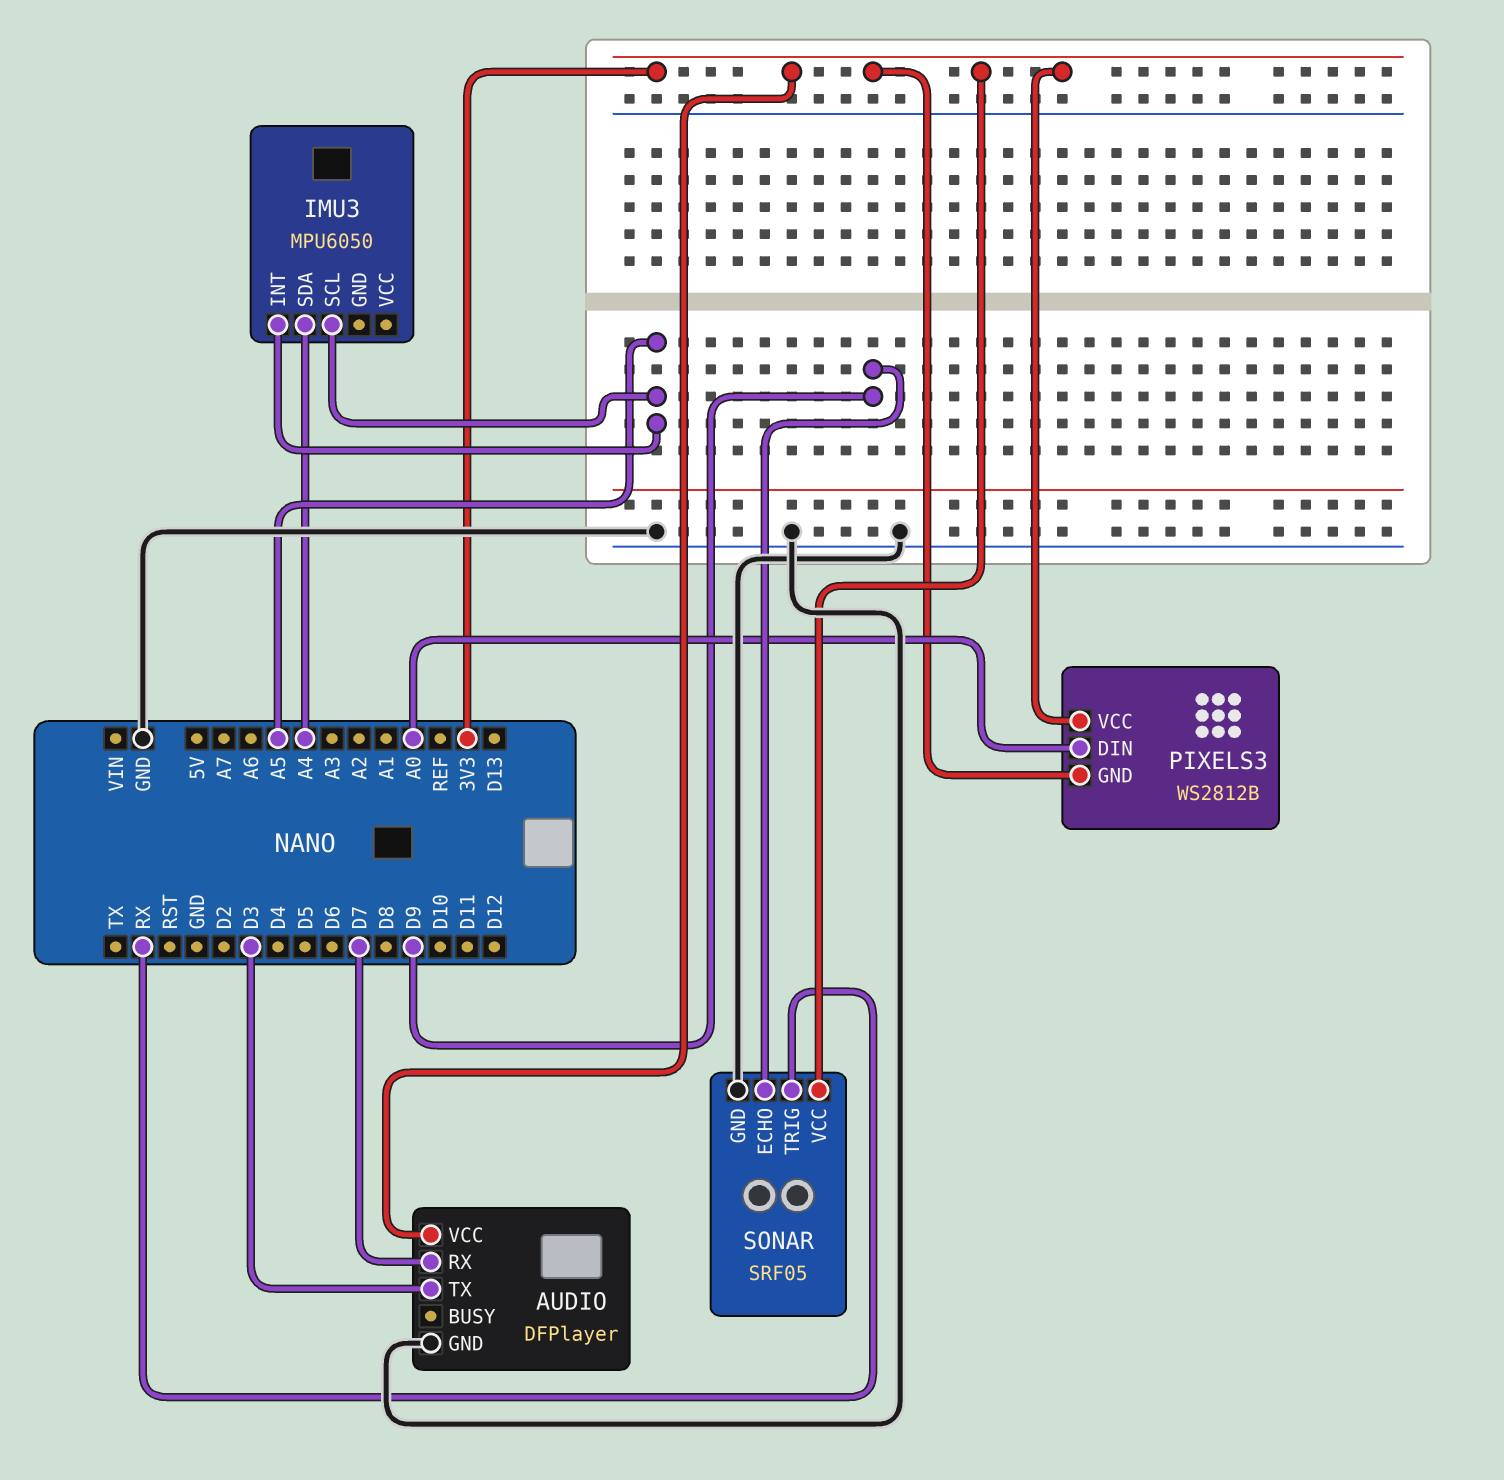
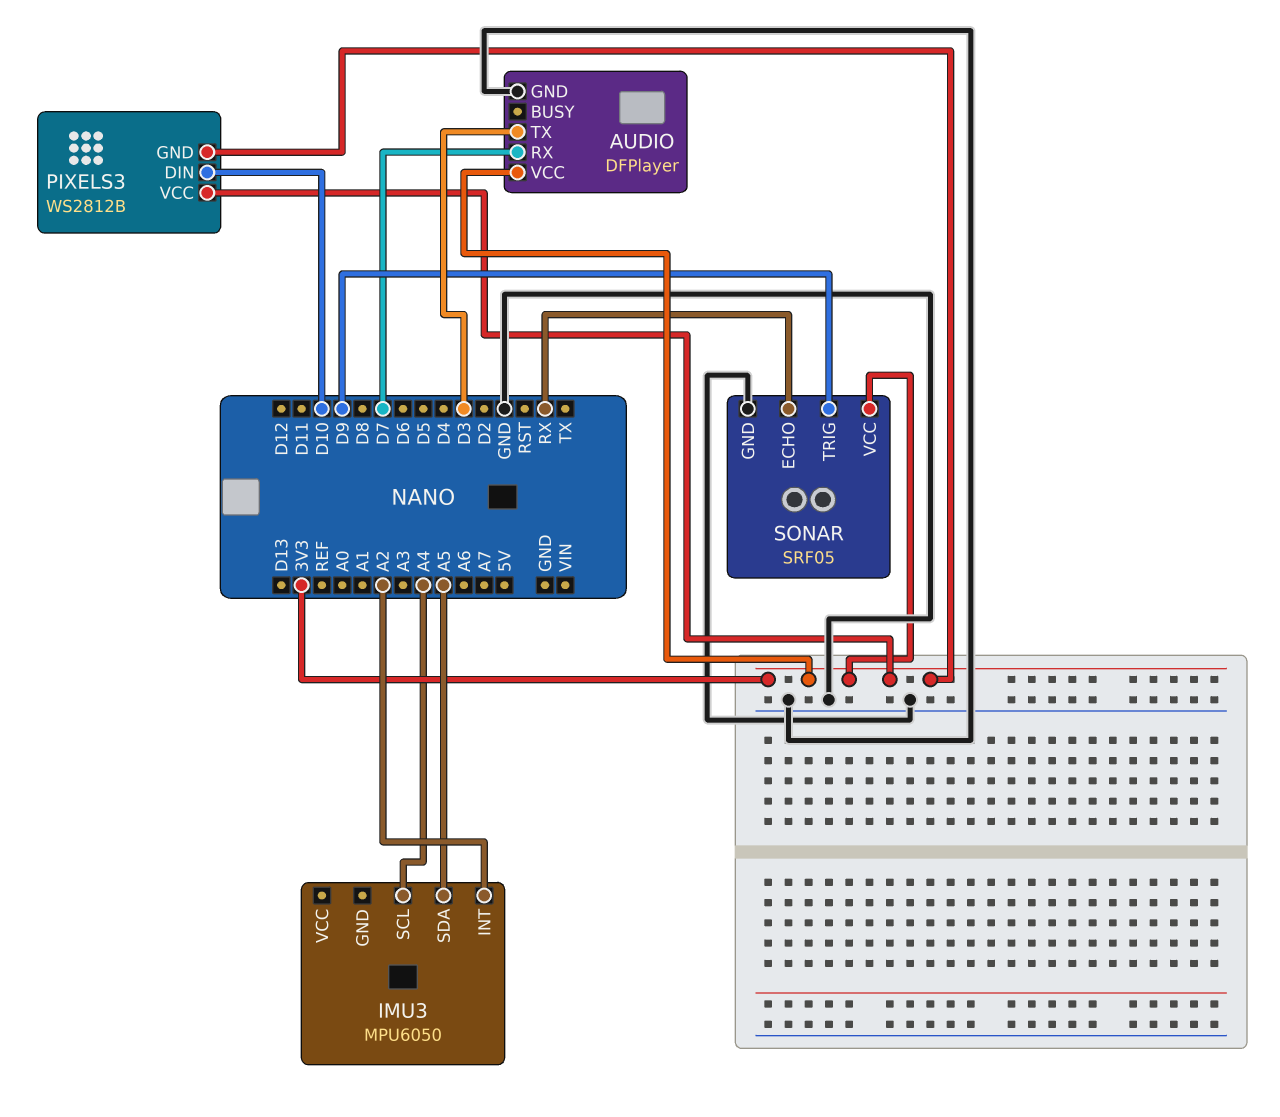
IMU3 pin INT: A5 -> A2
IMU3 pin SCL: A5 -> A4
IMU3 pin SDA: A4 -> A5
PIXELS3 pin DIN: A0 -> D10
SONAR pin ECHO: D9 -> RX
SONAR pin TRIG: RX -> D9

